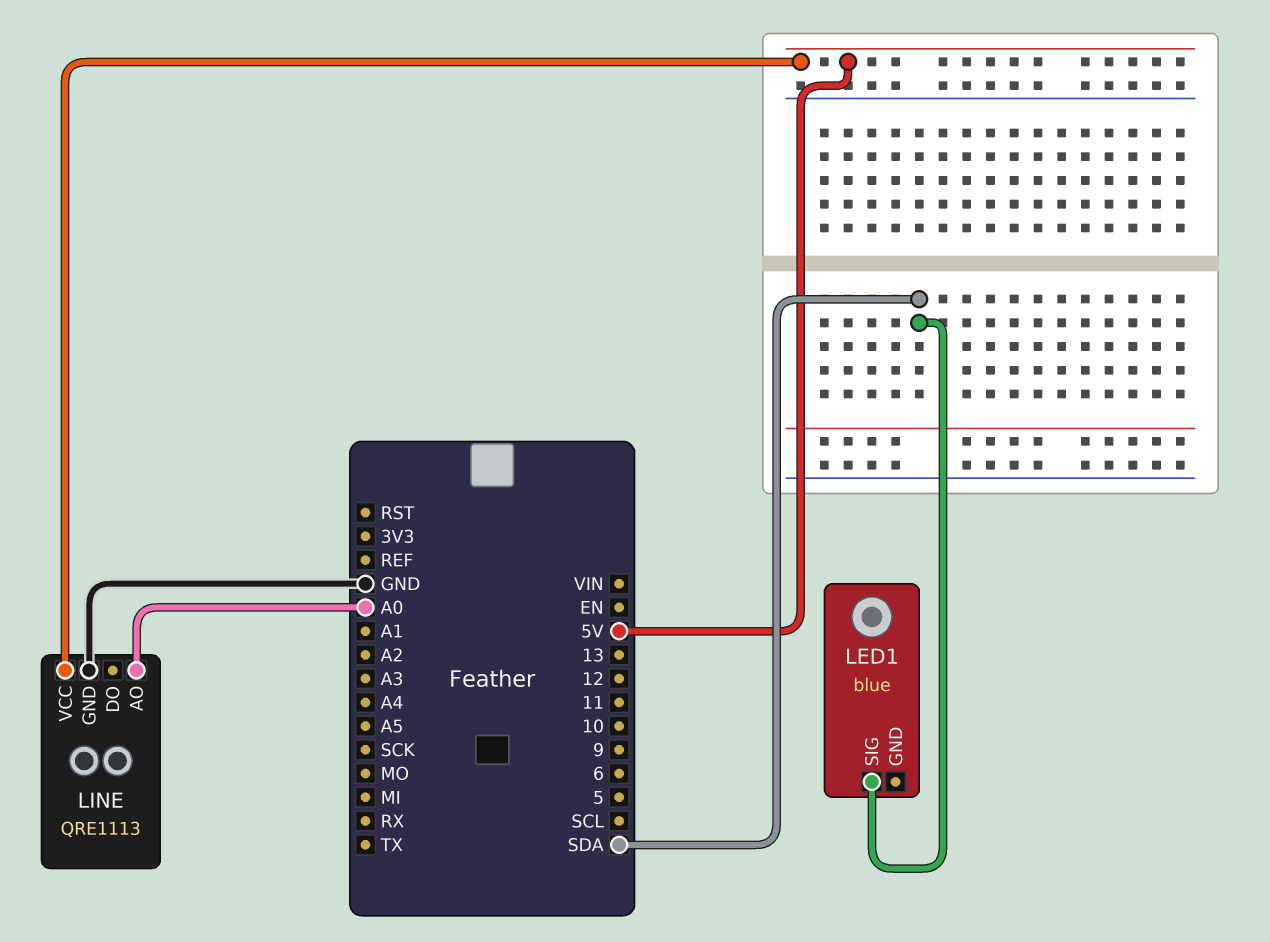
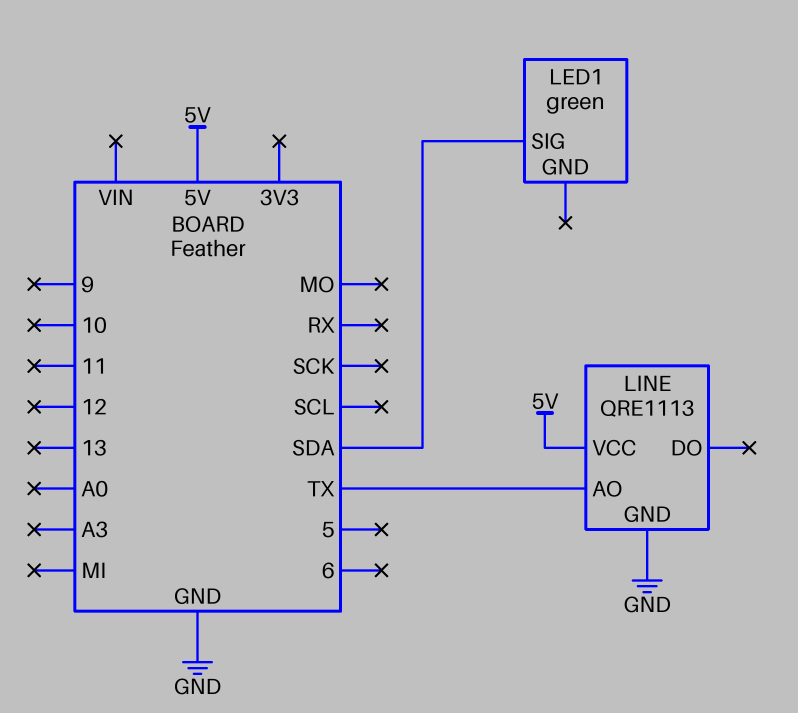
LED1: blue -> green
LINE pin AO: A0 -> TX

